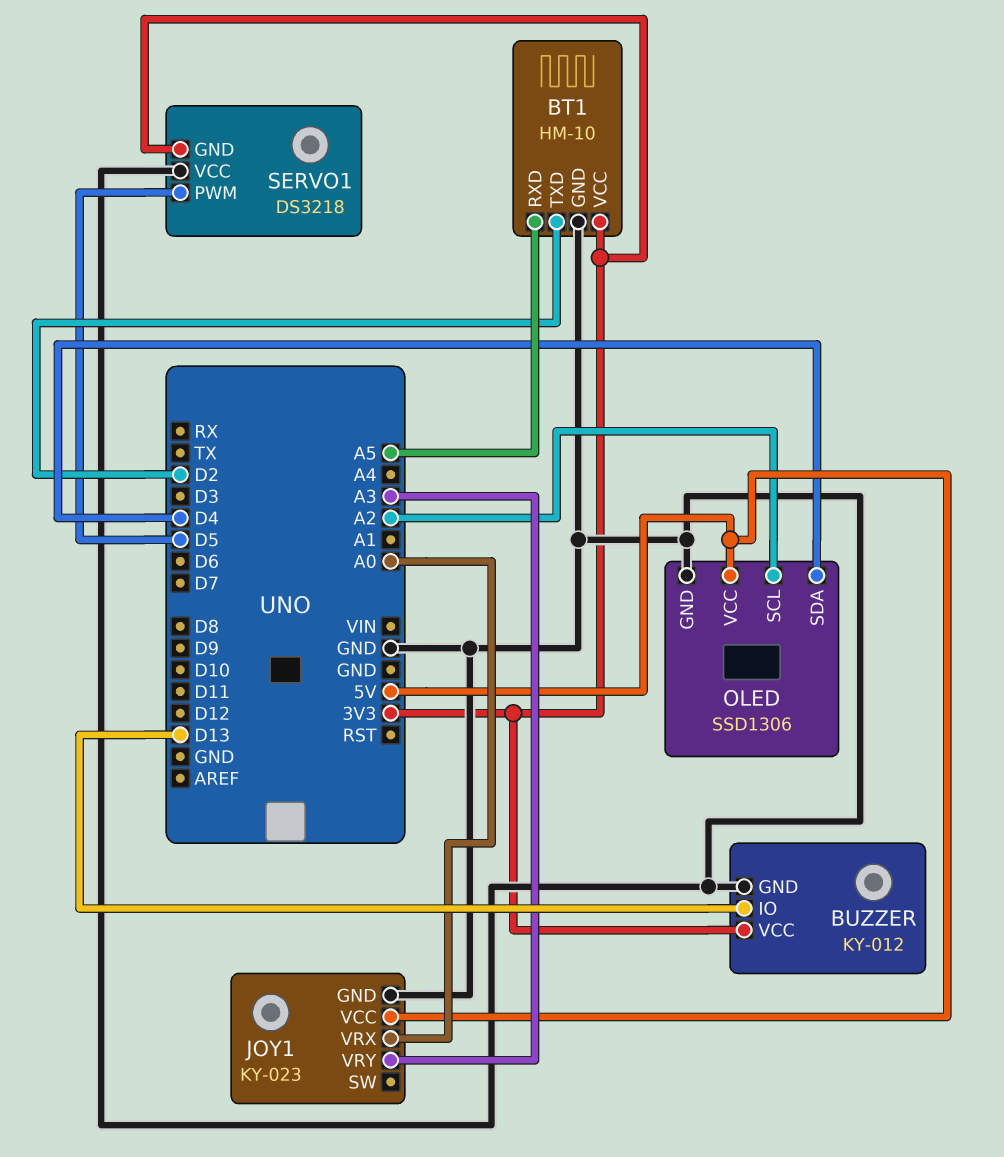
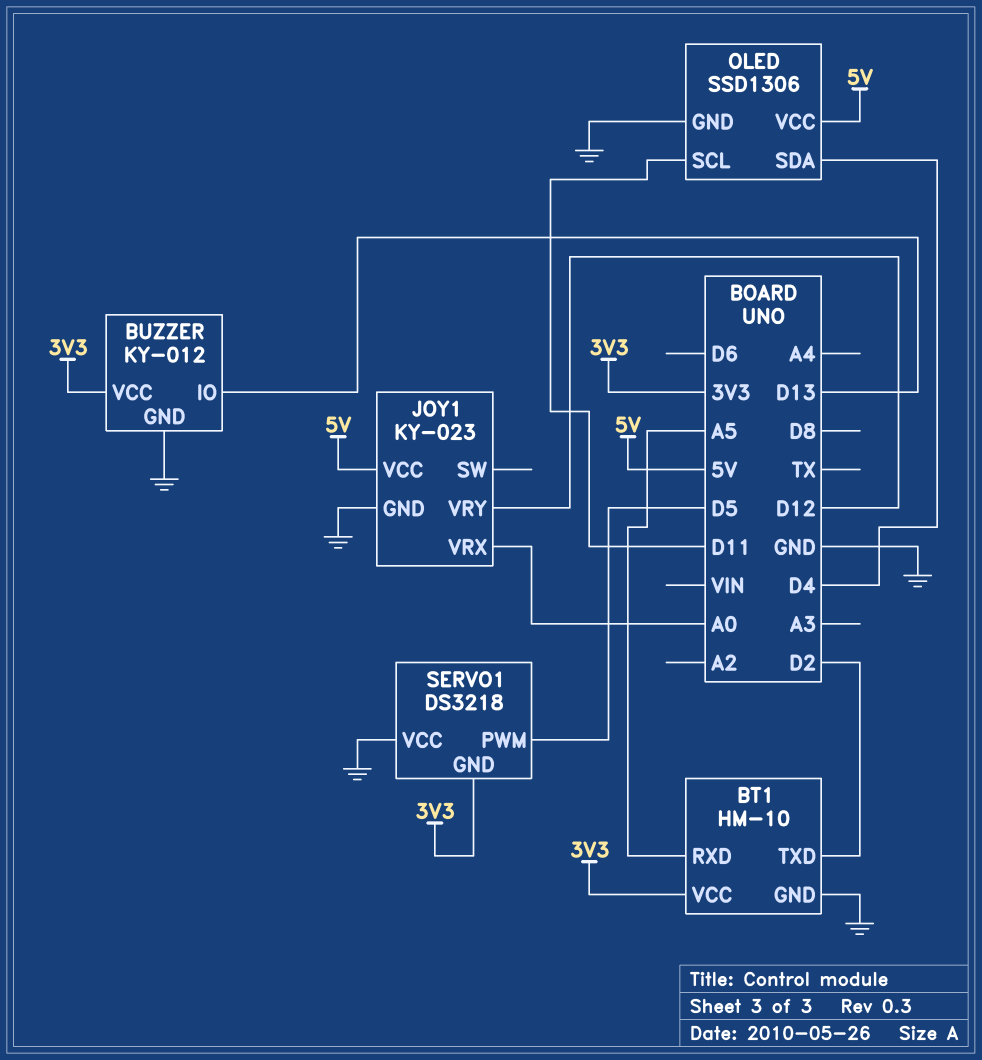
JOY1 pin VRY: A3 -> D12
OLED pin SCL: A2 -> D11

